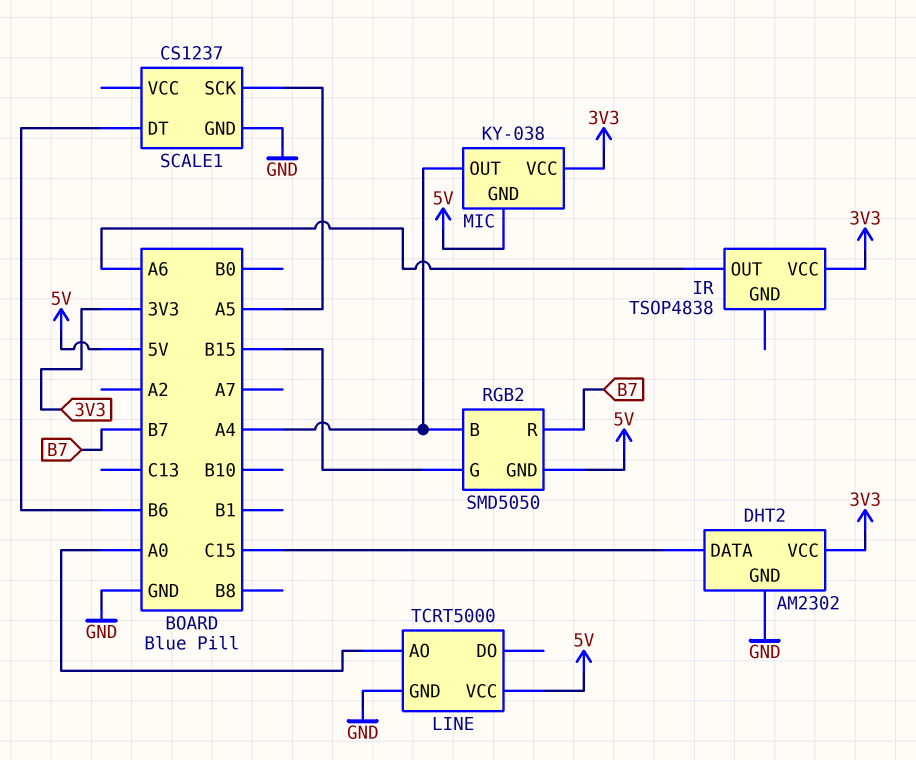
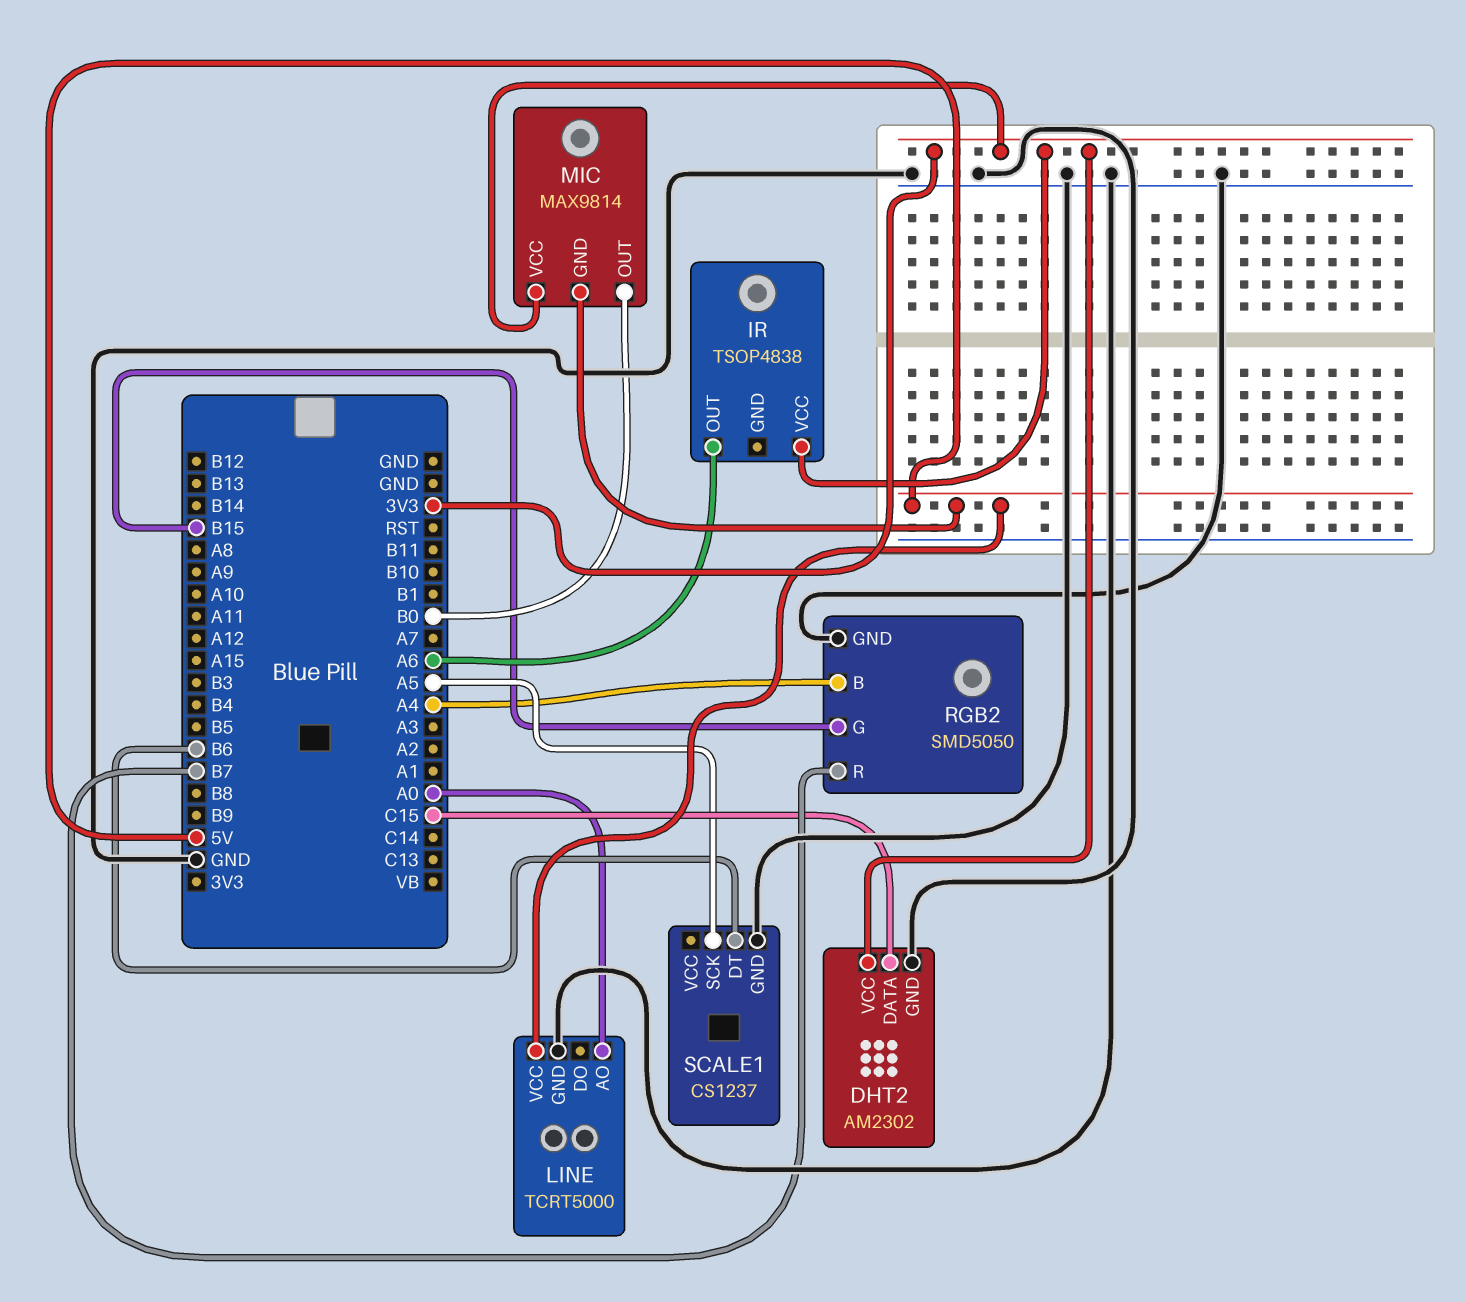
MIC: KY-038 -> MAX9814
MIC pin OUT: A4 -> B0
RGB2 pin GND: 5V -> GND

